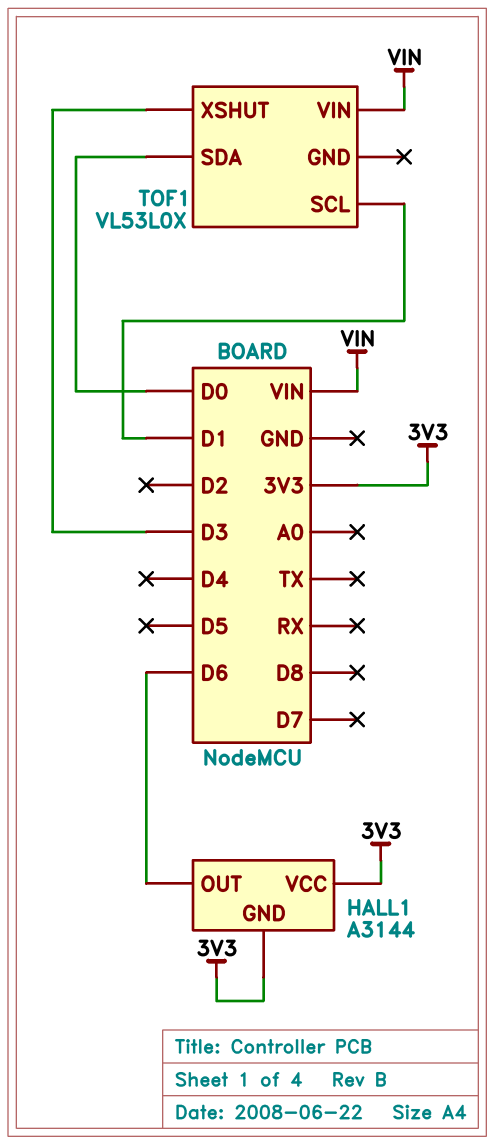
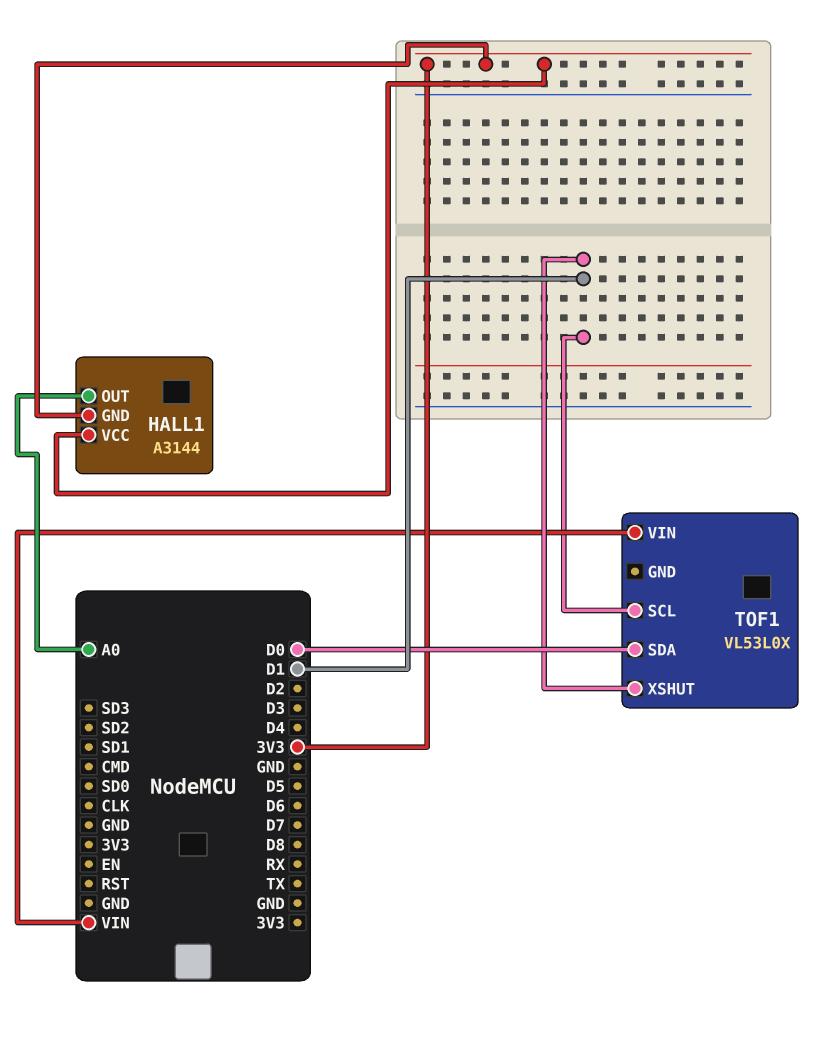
HALL1 pin OUT: D6 -> A0
TOF1 pin XSHUT: D3 -> D1

